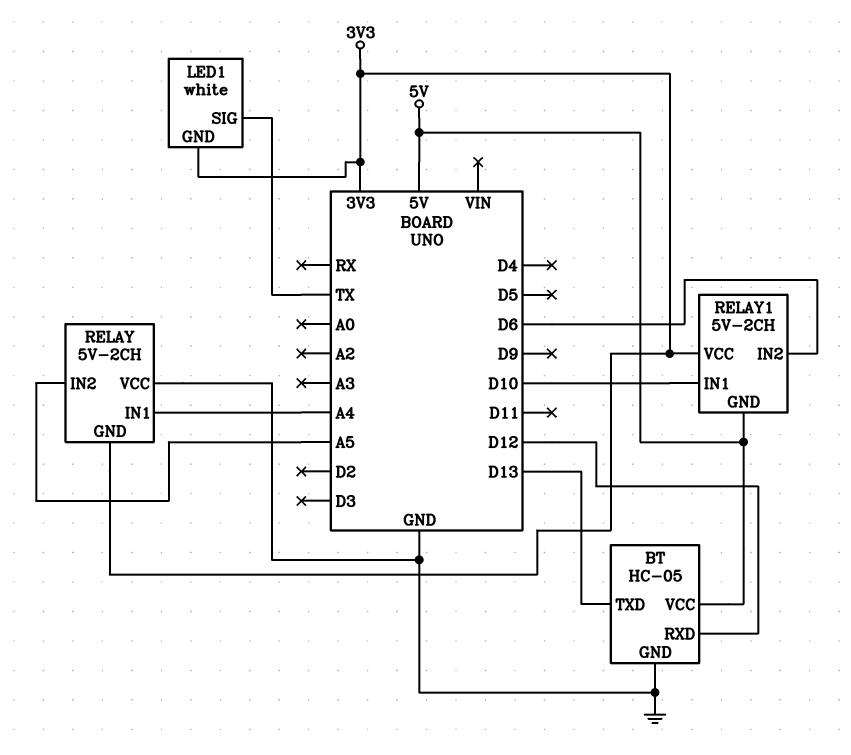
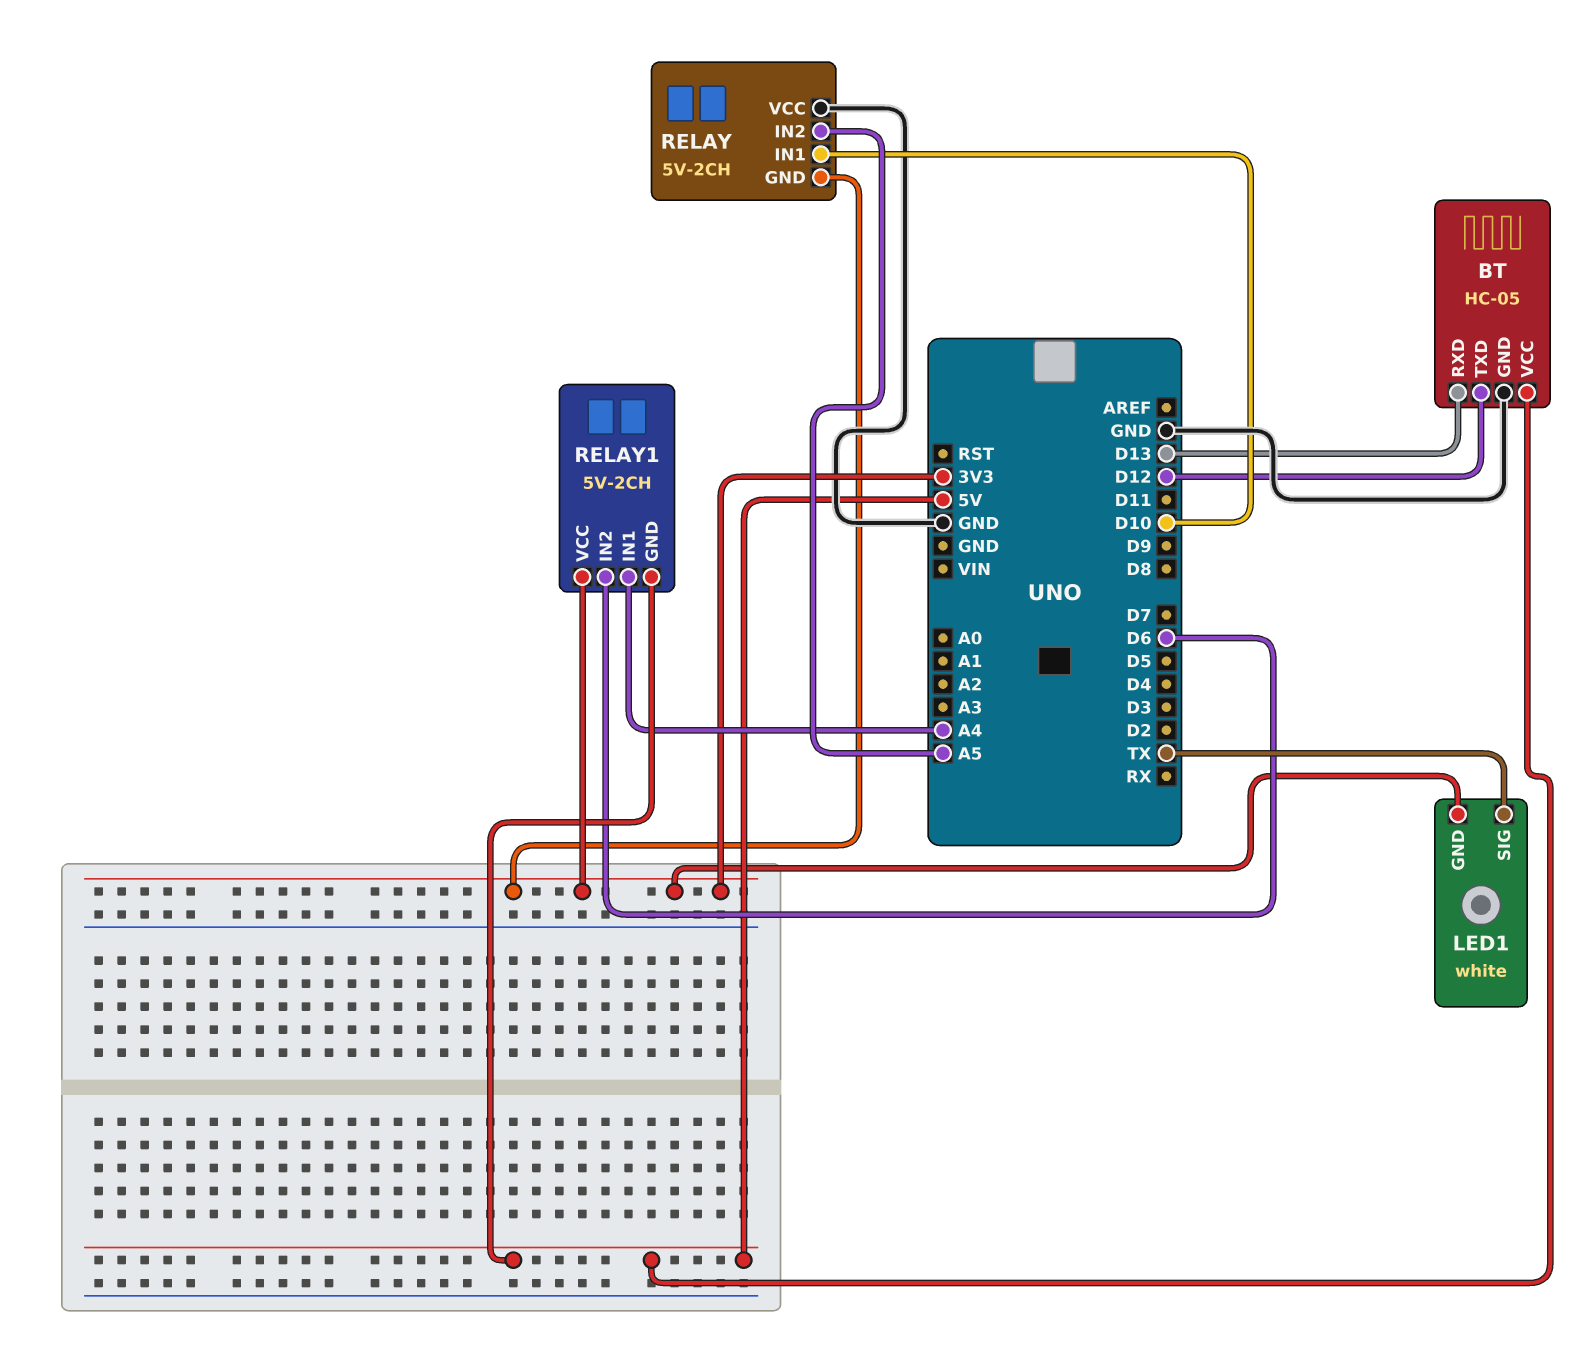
BT pin RXD: D12 -> D13
BT pin TXD: D13 -> D12
RELAY pin IN1: A4 -> D10
RELAY1 pin IN1: D10 -> A4

